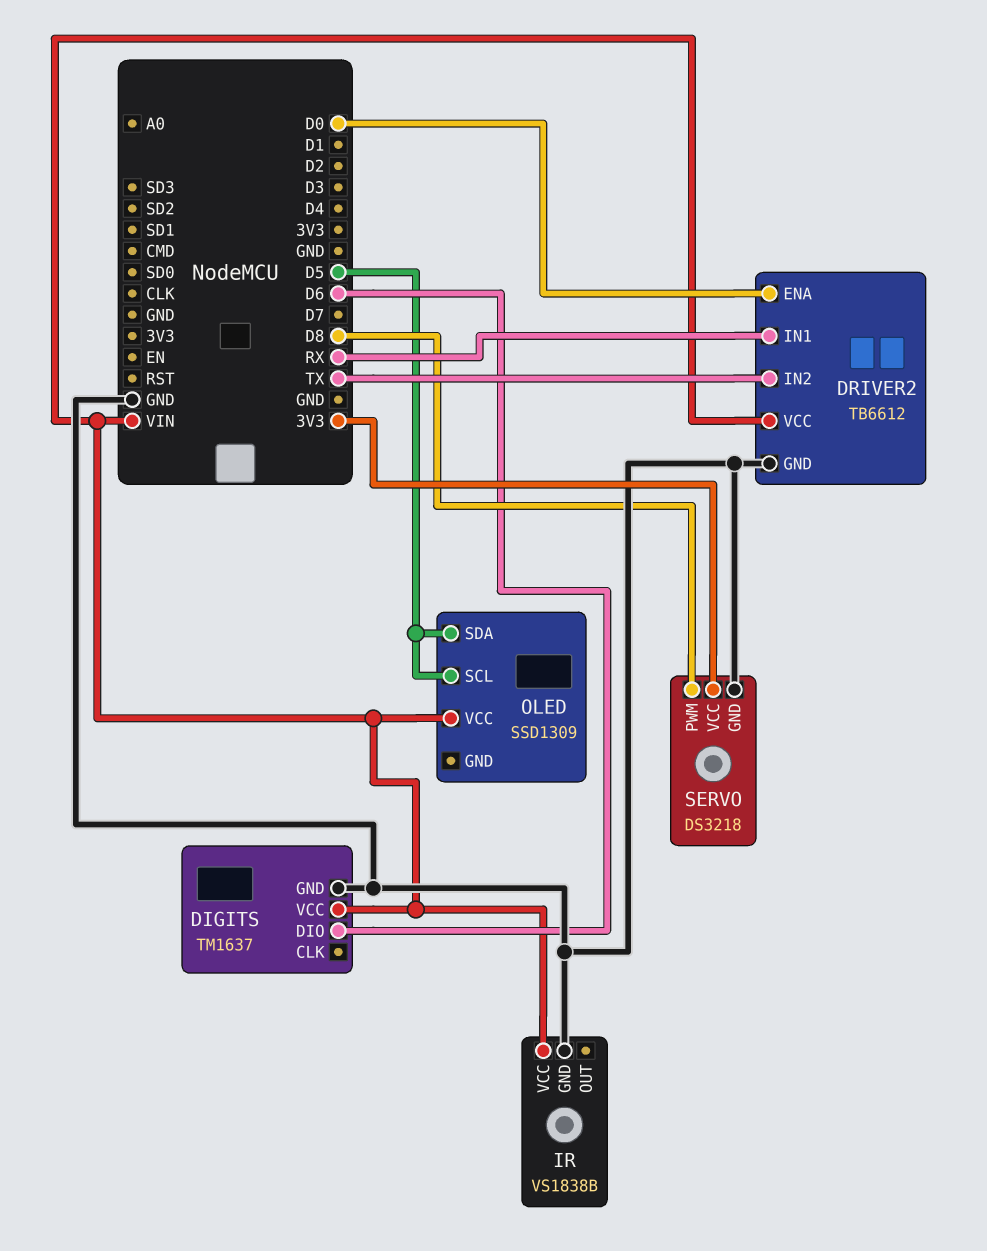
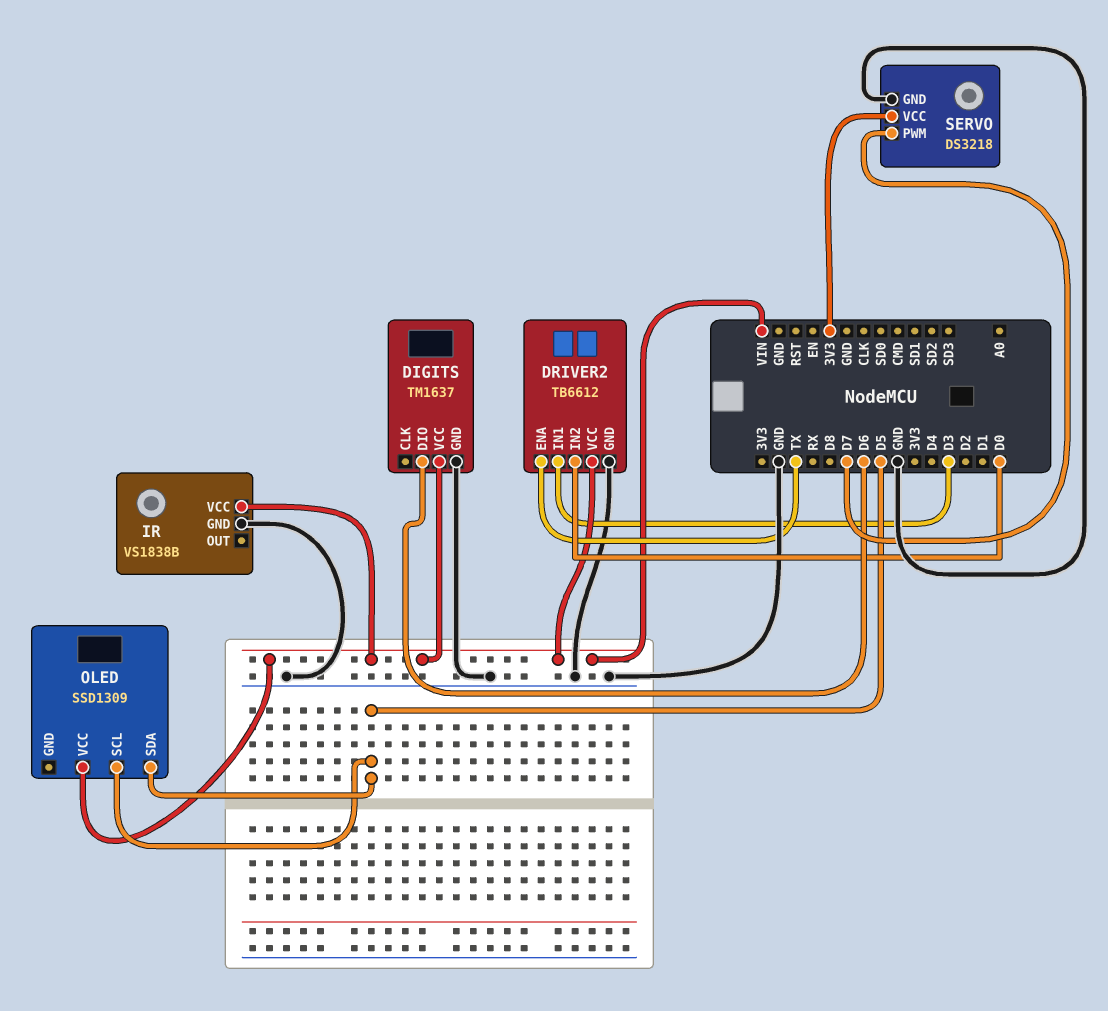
DRIVER2 pin ENA: D0 -> TX
DRIVER2 pin IN1: RX -> D3
DRIVER2 pin IN2: TX -> D0
SERVO pin PWM: D8 -> D7

